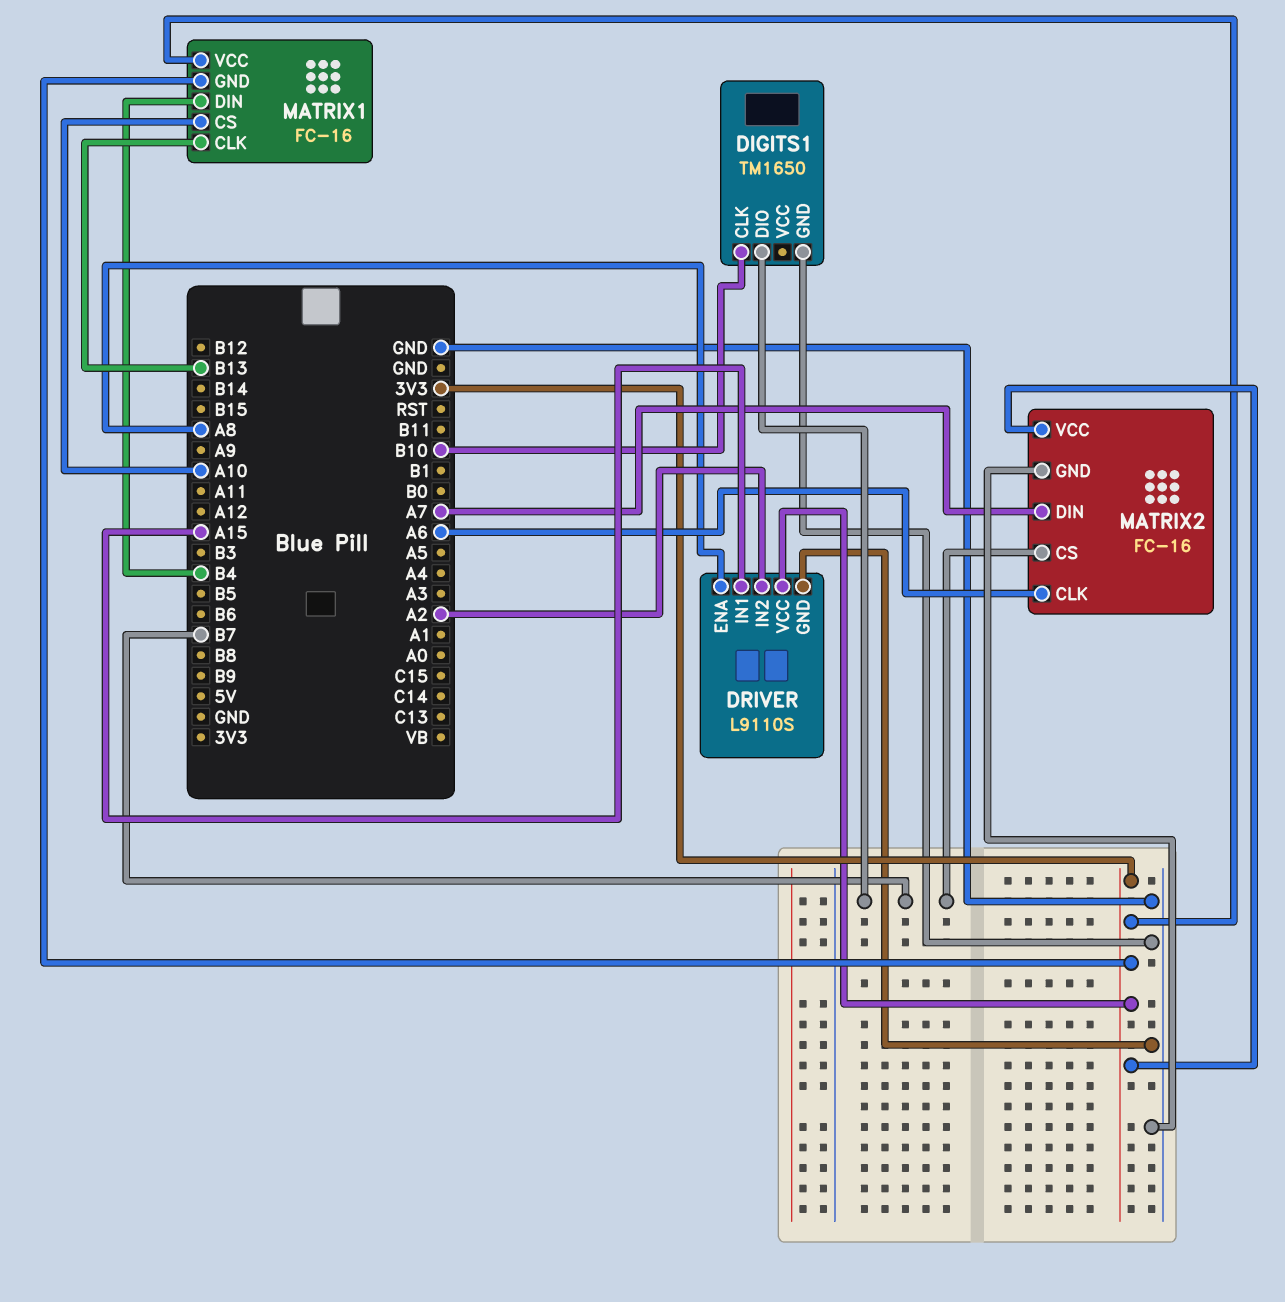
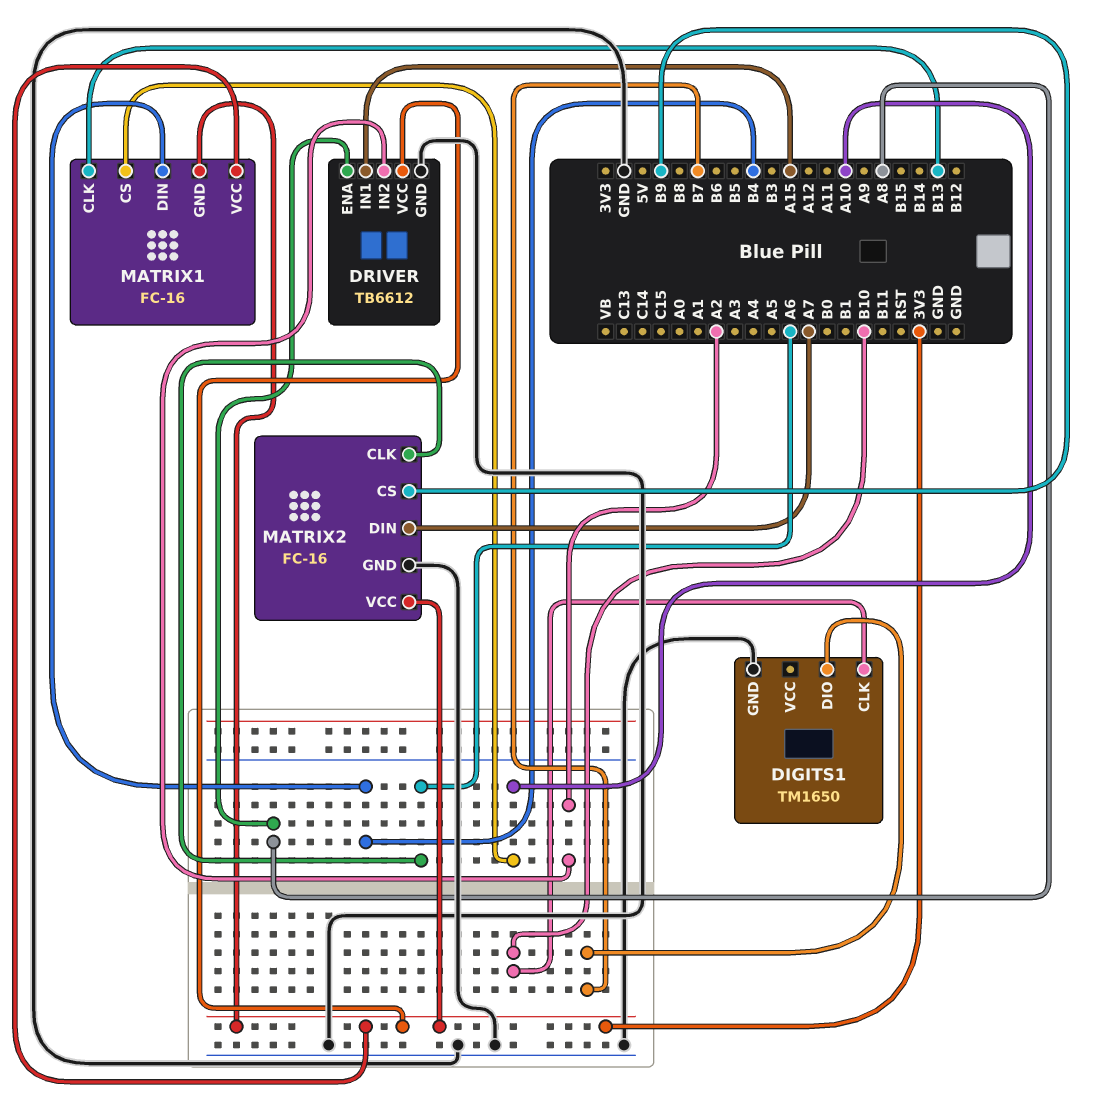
DRIVER: L9110S -> TB6612
MATRIX2 pin CS: B7 -> B9

